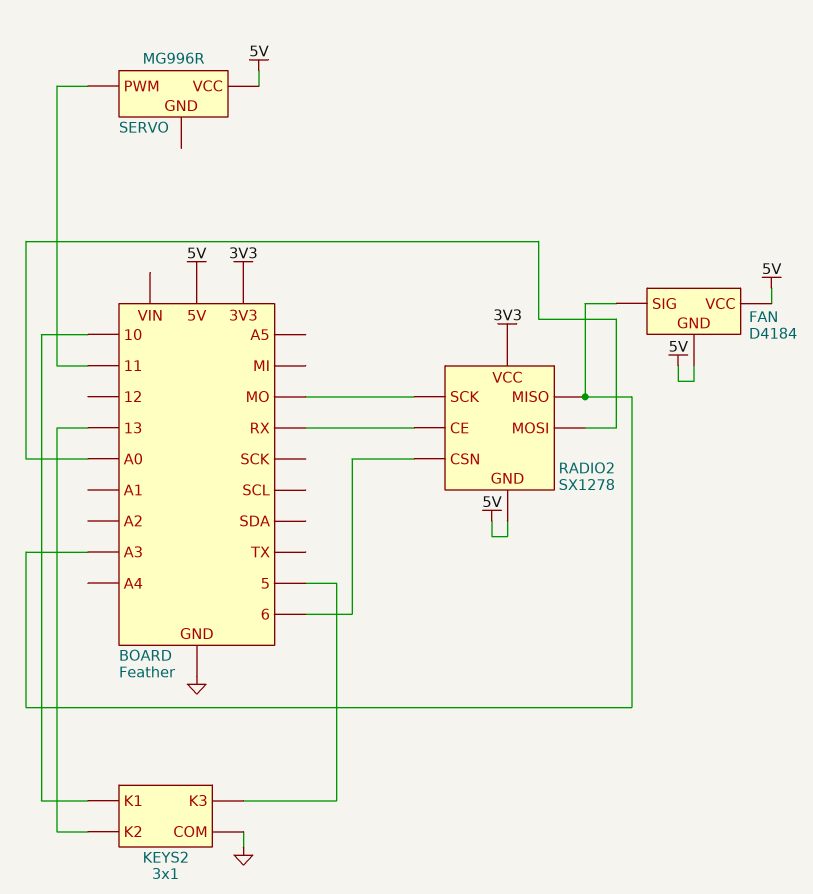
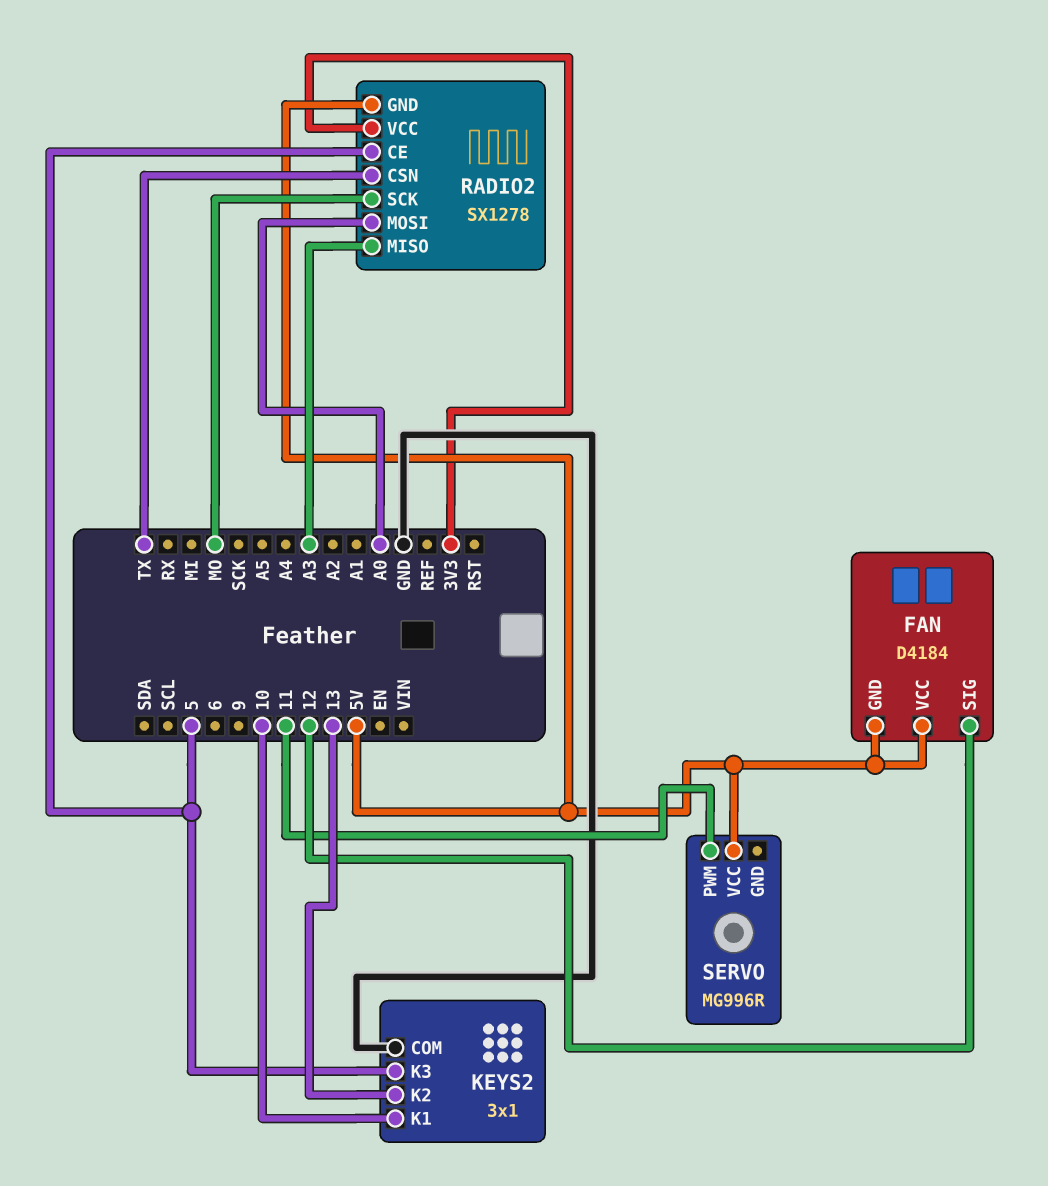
FAN pin SIG: A3 -> 12
RADIO2 pin CE: RX -> 5
RADIO2 pin CSN: 6 -> TX

